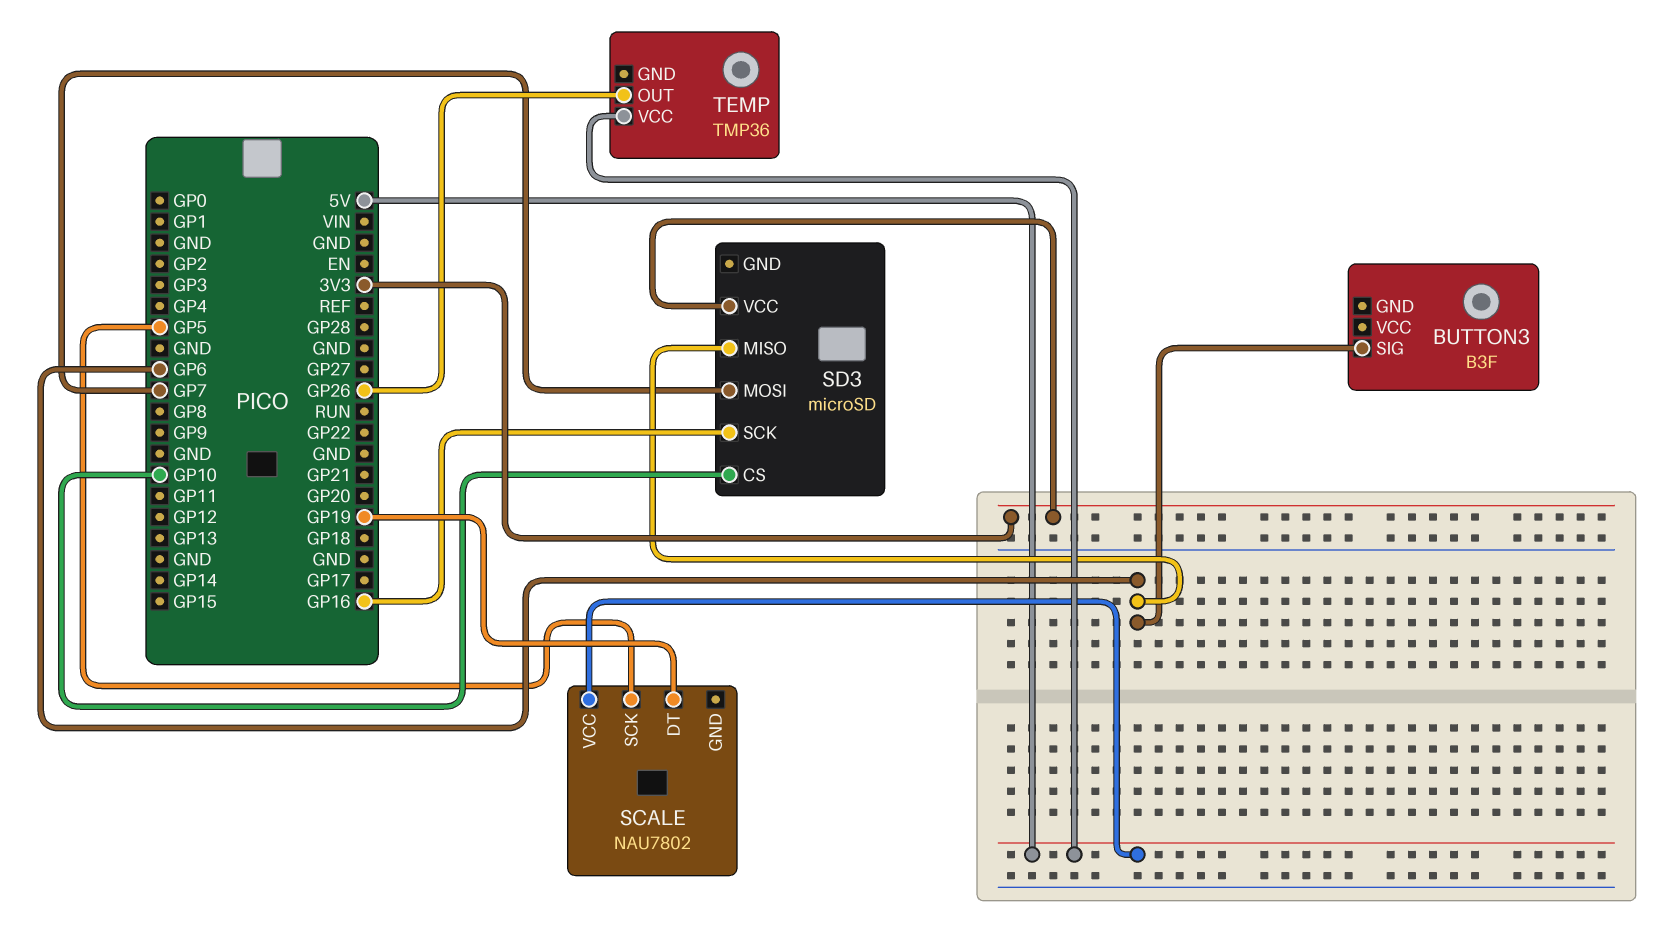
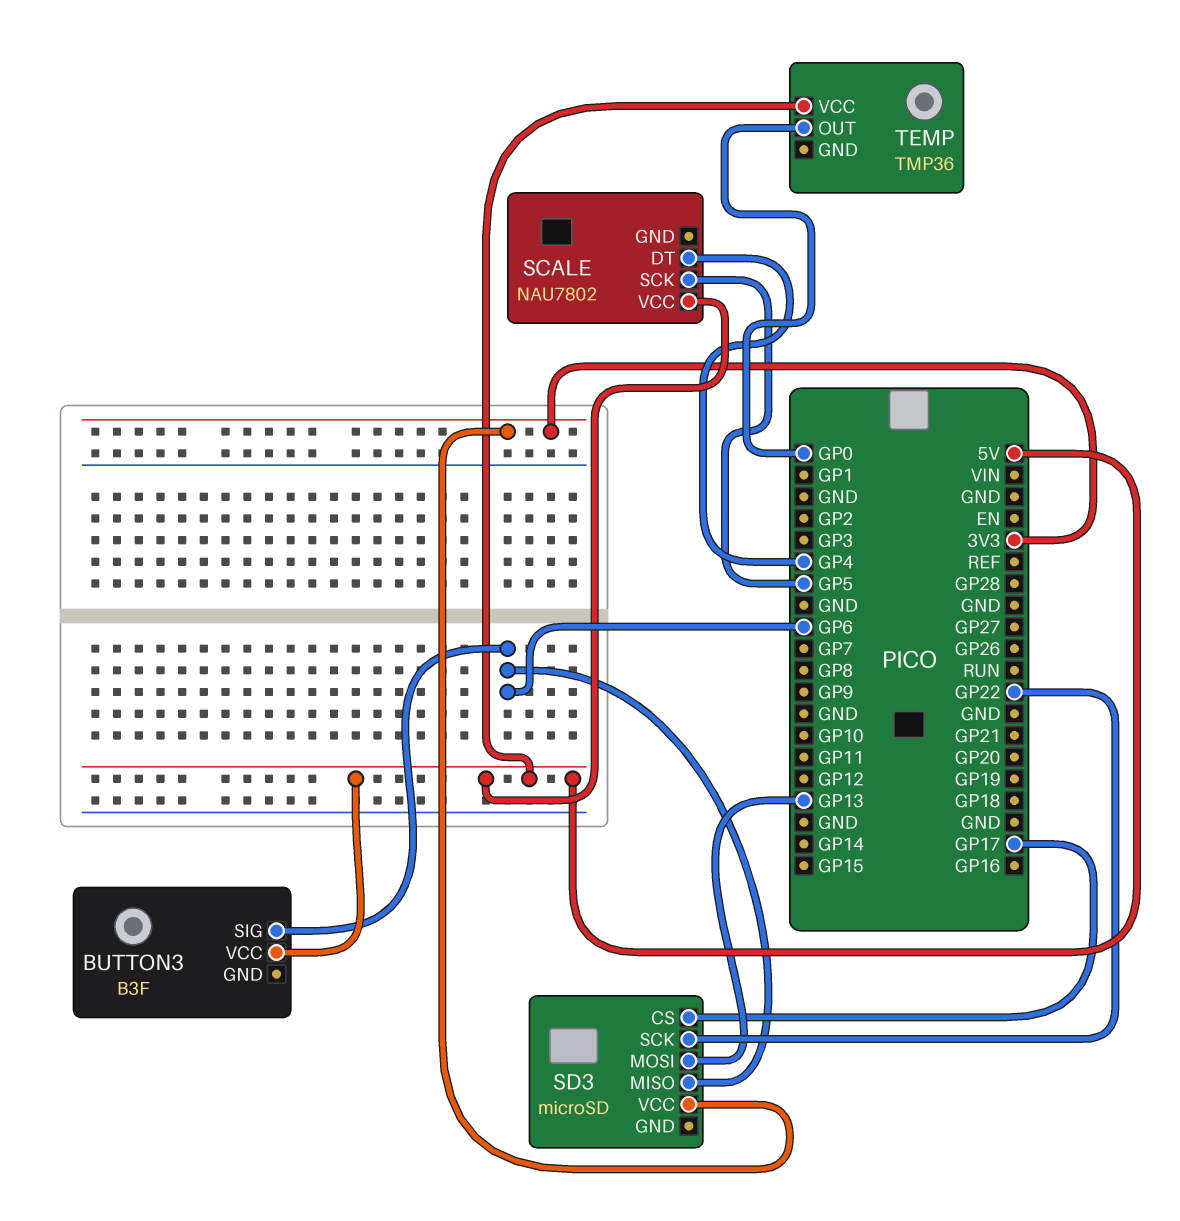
BUTTON3 pin VCC: none -> 5V
SCALE pin DT: GP19 -> GP4
SD3 pin CS: GP10 -> GP17
SD3 pin MOSI: GP7 -> GP13
SD3 pin SCK: GP16 -> GP22
TEMP pin OUT: GP26 -> GP0

